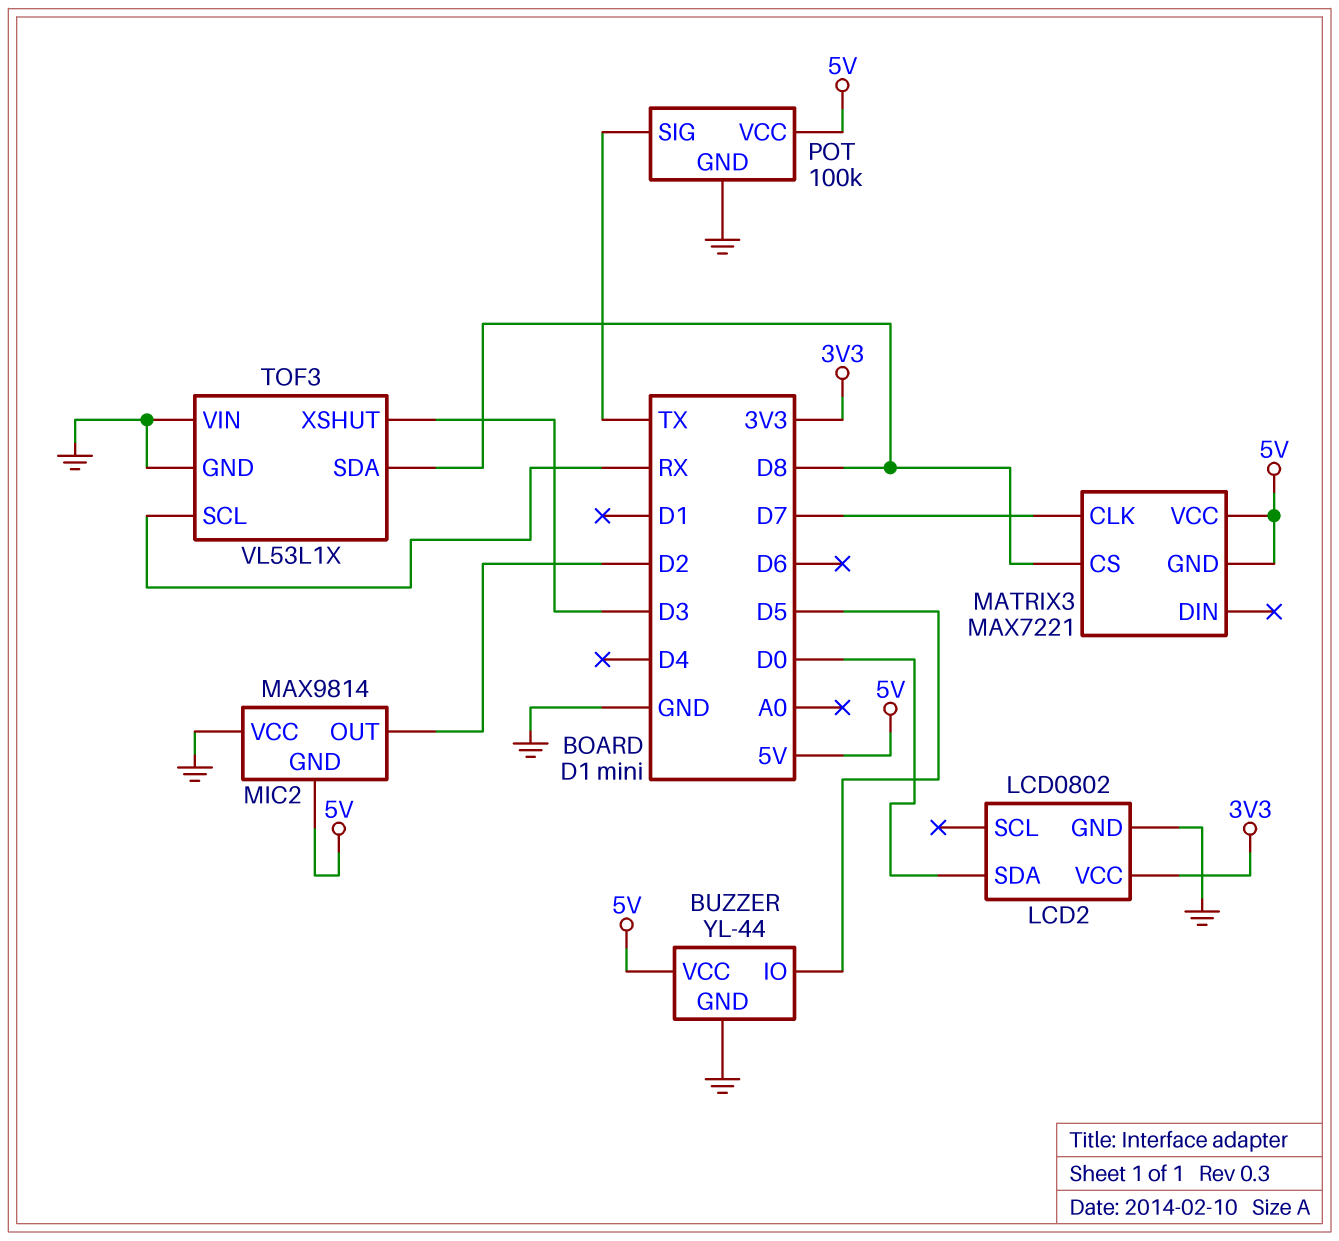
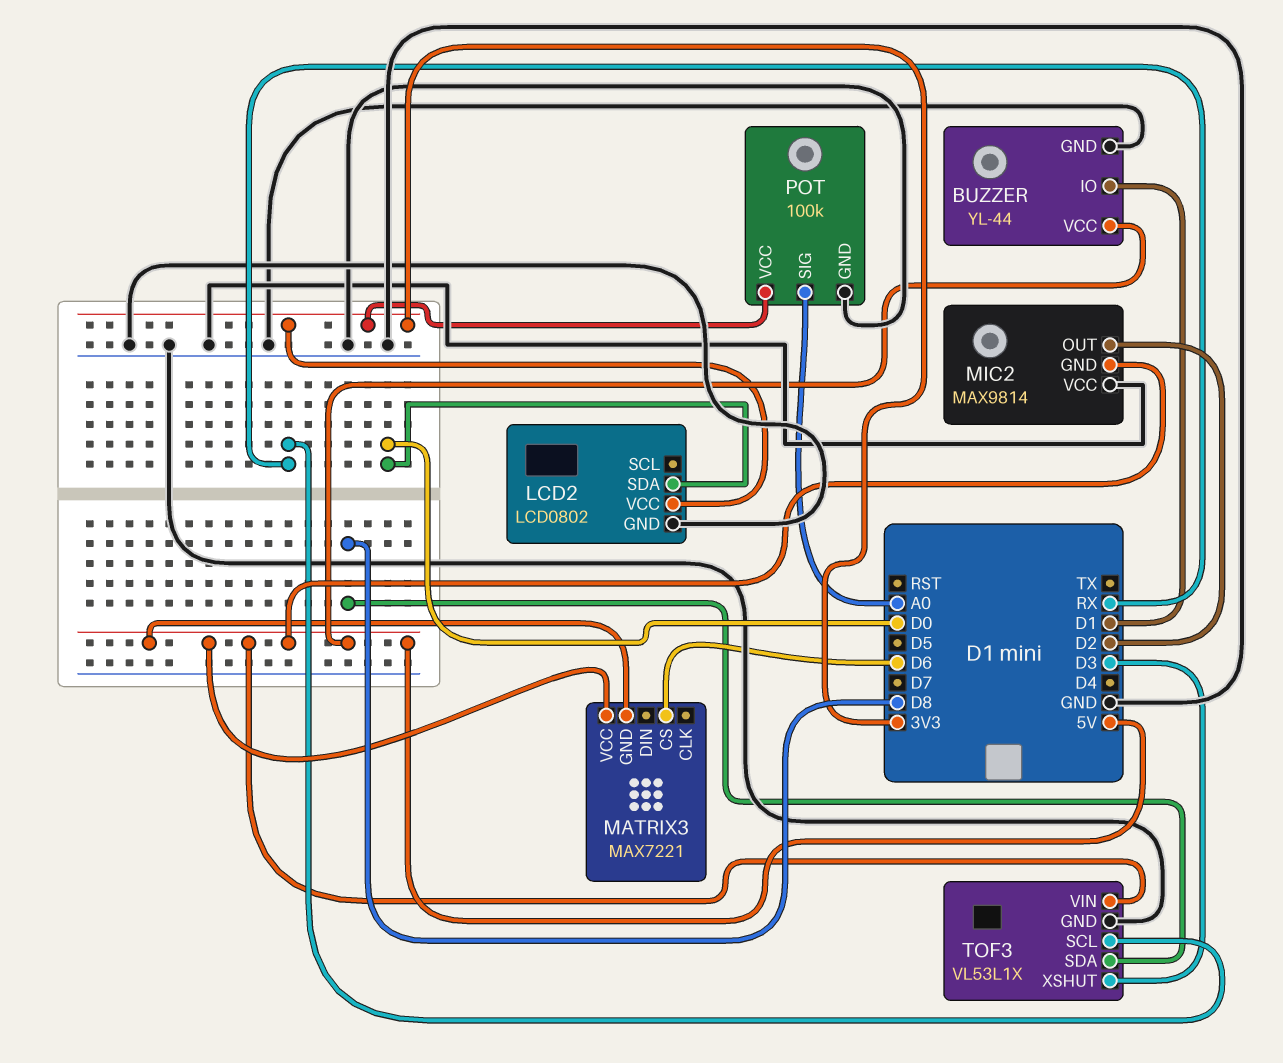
BUZZER pin IO: D5 -> D1
MATRIX3 pin CLK: D7 -> none
MATRIX3 pin CS: D8 -> D6
POT pin SIG: TX -> A0
POT pin VCC: 5V -> 3V3
TOF3 pin VIN: GND -> 5V

